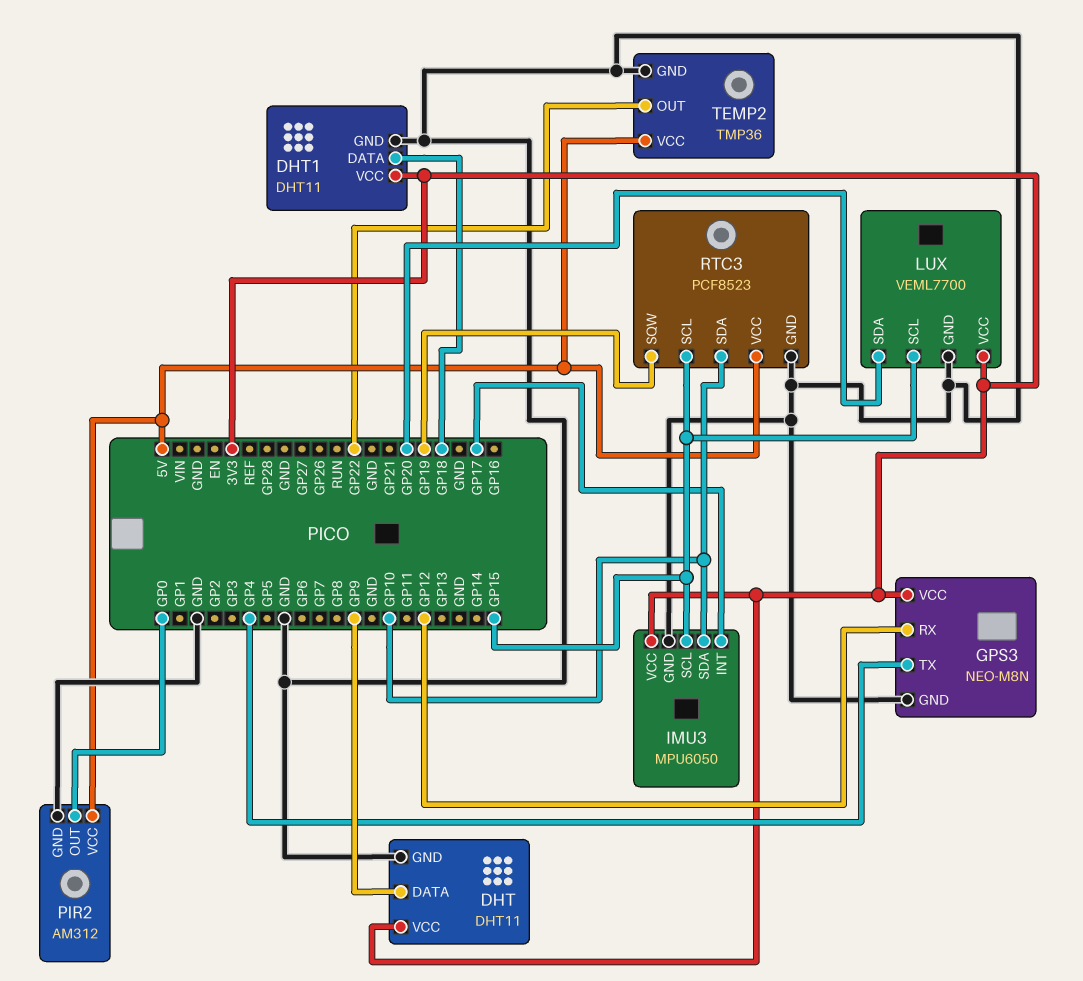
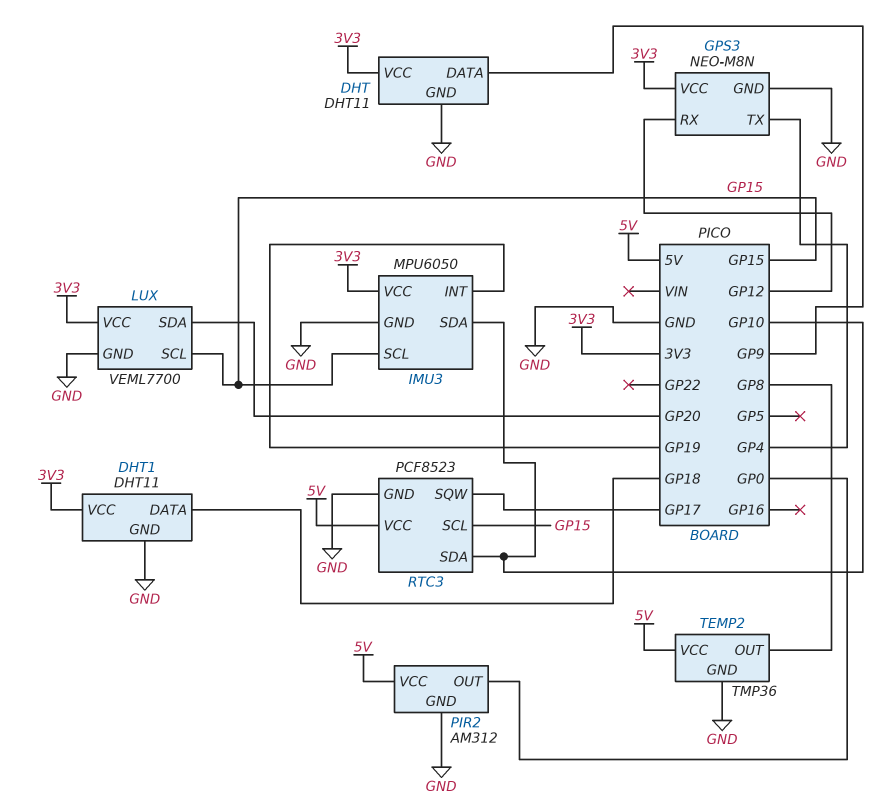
IMU3 pin INT: GP17 -> GP19
RTC3 pin SQW: GP19 -> GP17
TEMP2 pin OUT: GP22 -> GP8

